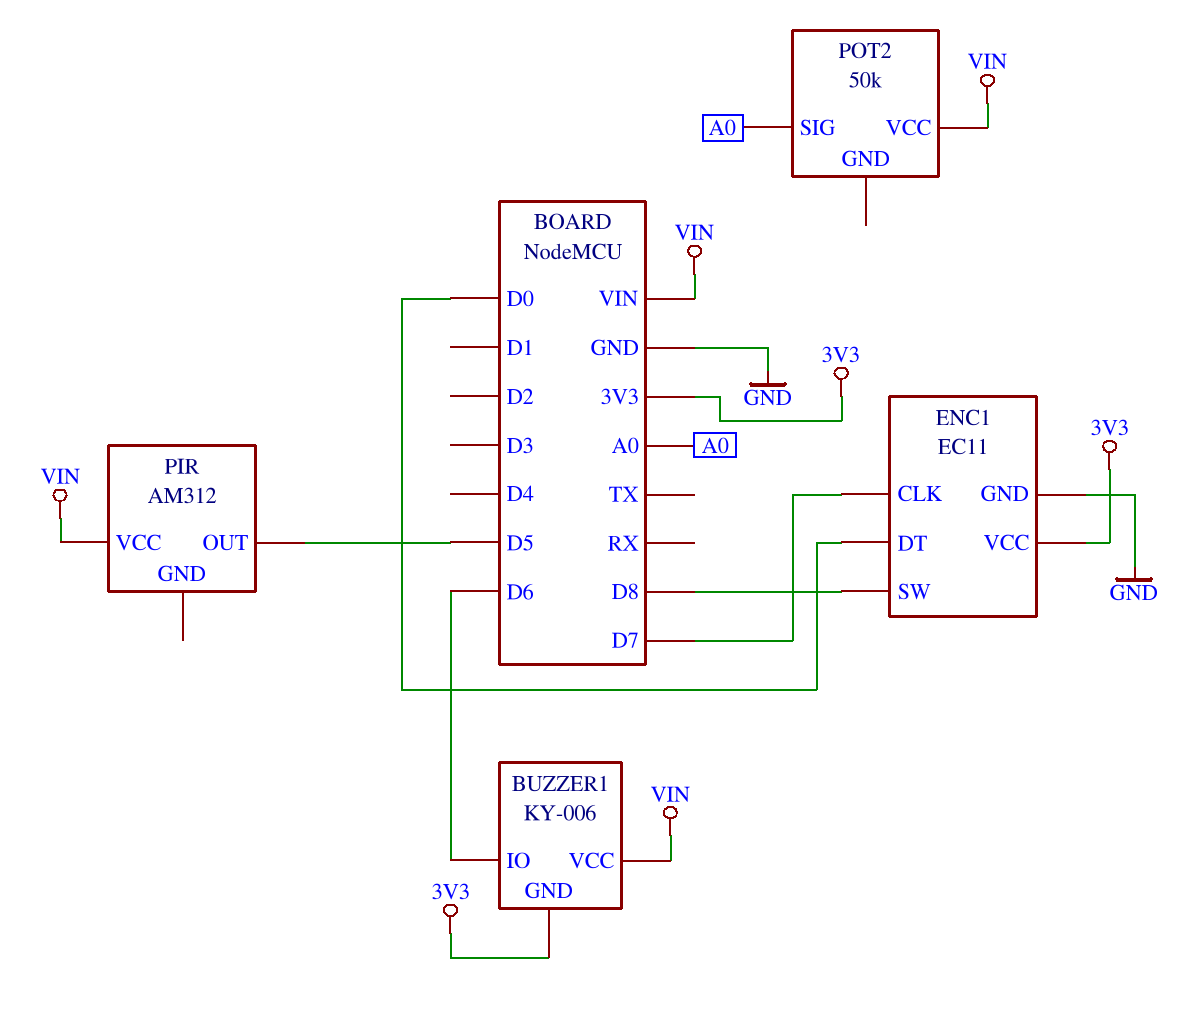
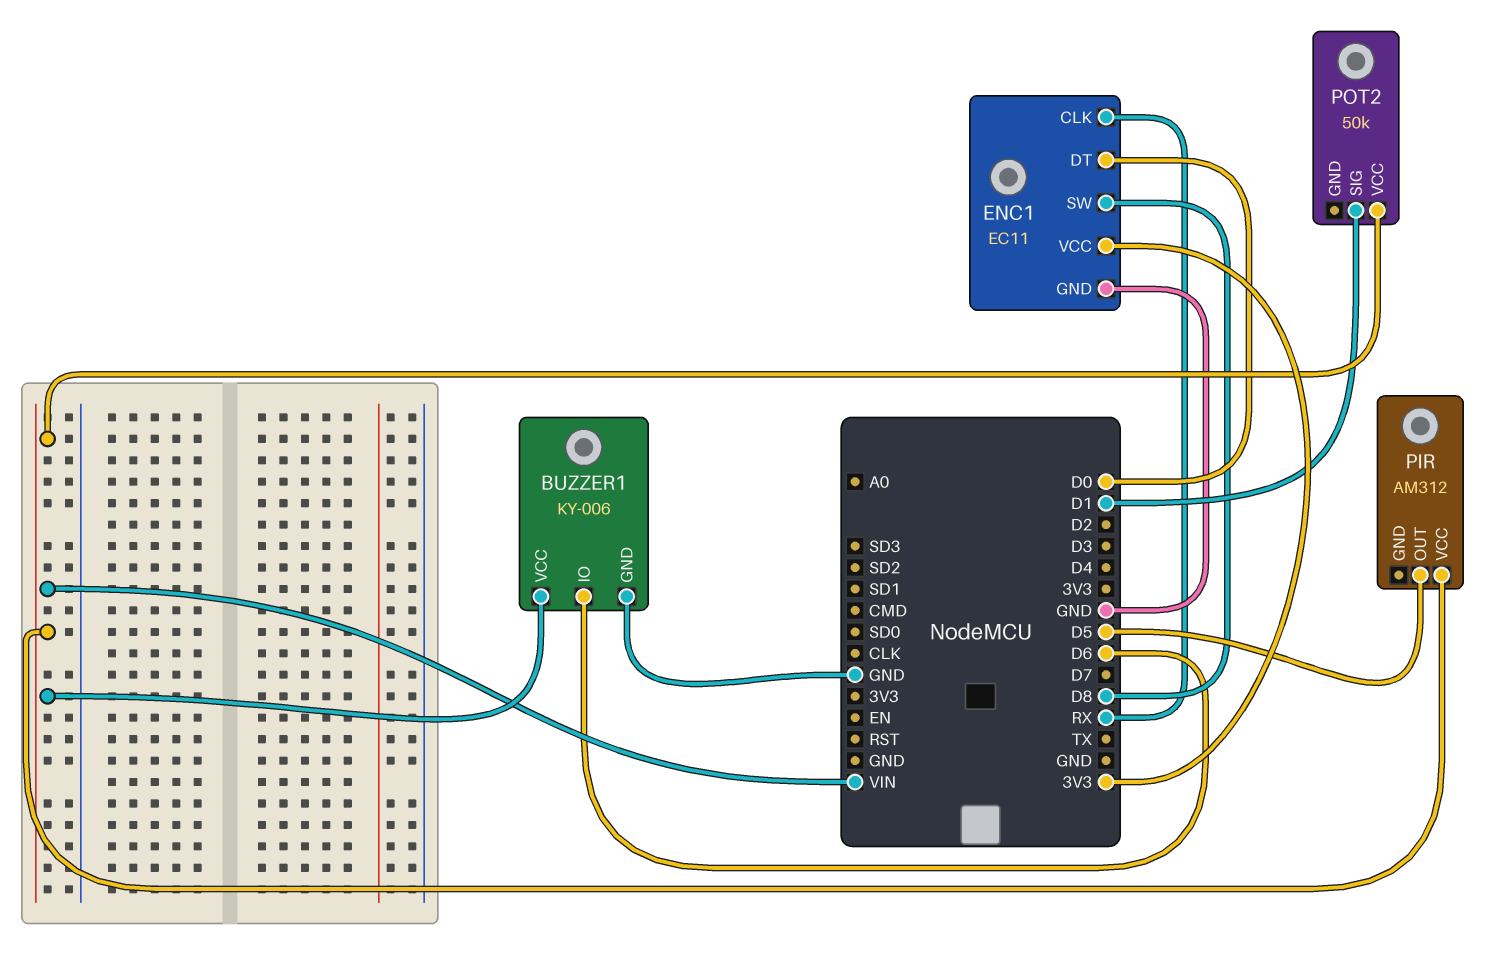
BUZZER1 pin GND: 3V3 -> GND
ENC1 pin CLK: D7 -> RX
POT2 pin SIG: A0 -> D1

